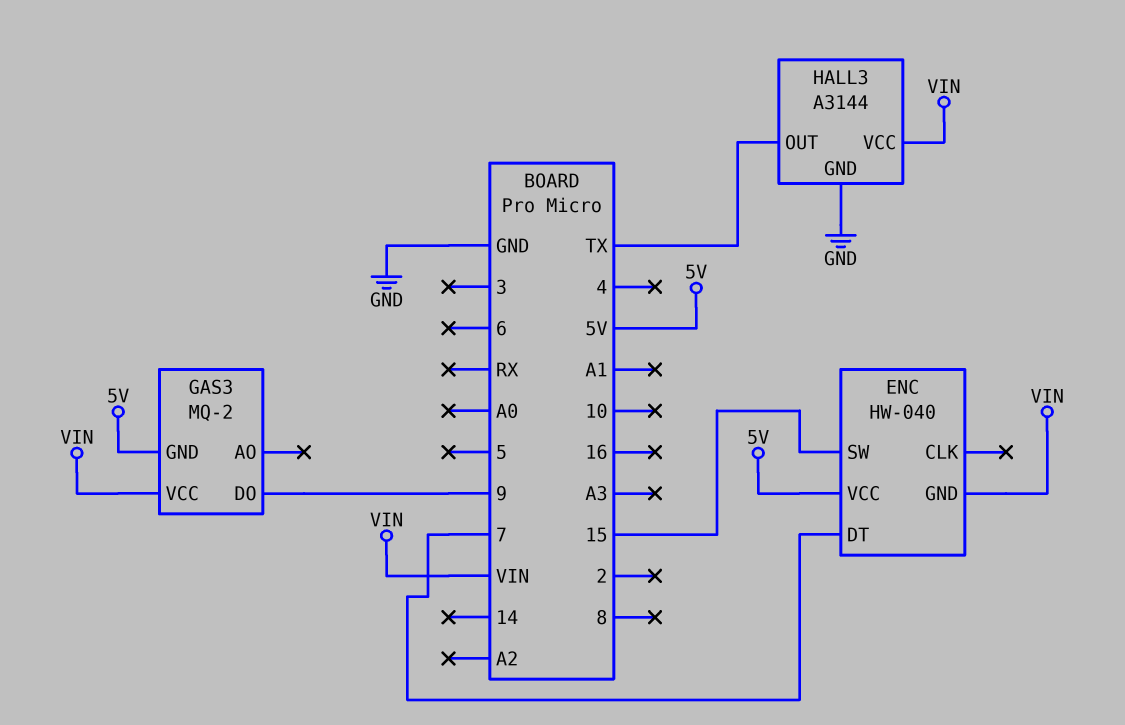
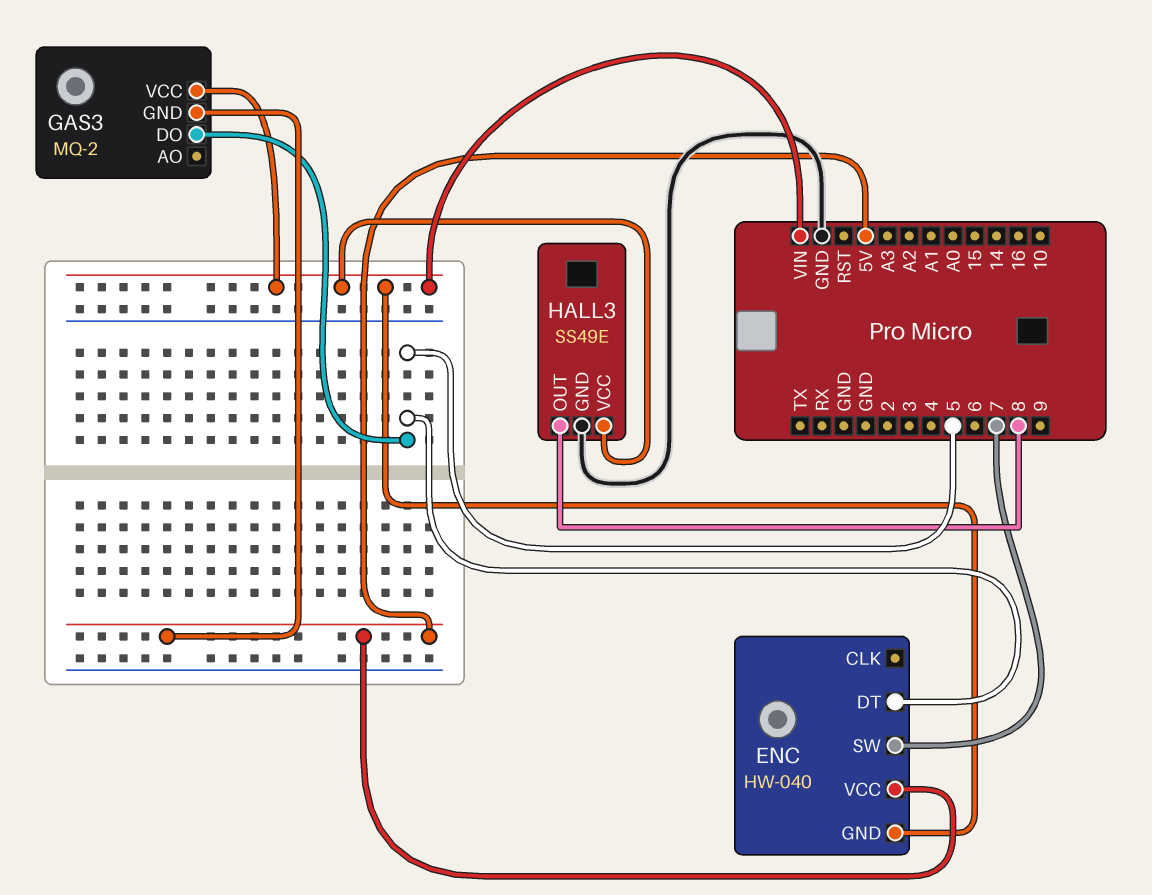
ENC pin DT: 7 -> 5
ENC pin SW: 15 -> 7
GAS3 pin DO: 9 -> 5
HALL3: A3144 -> SS49E
HALL3 pin OUT: TX -> 8

